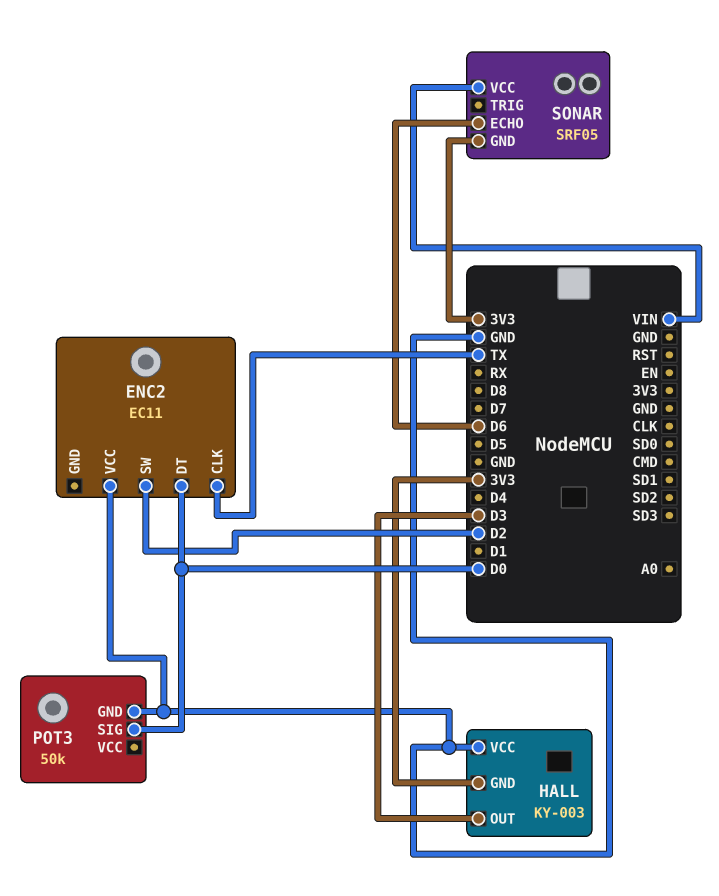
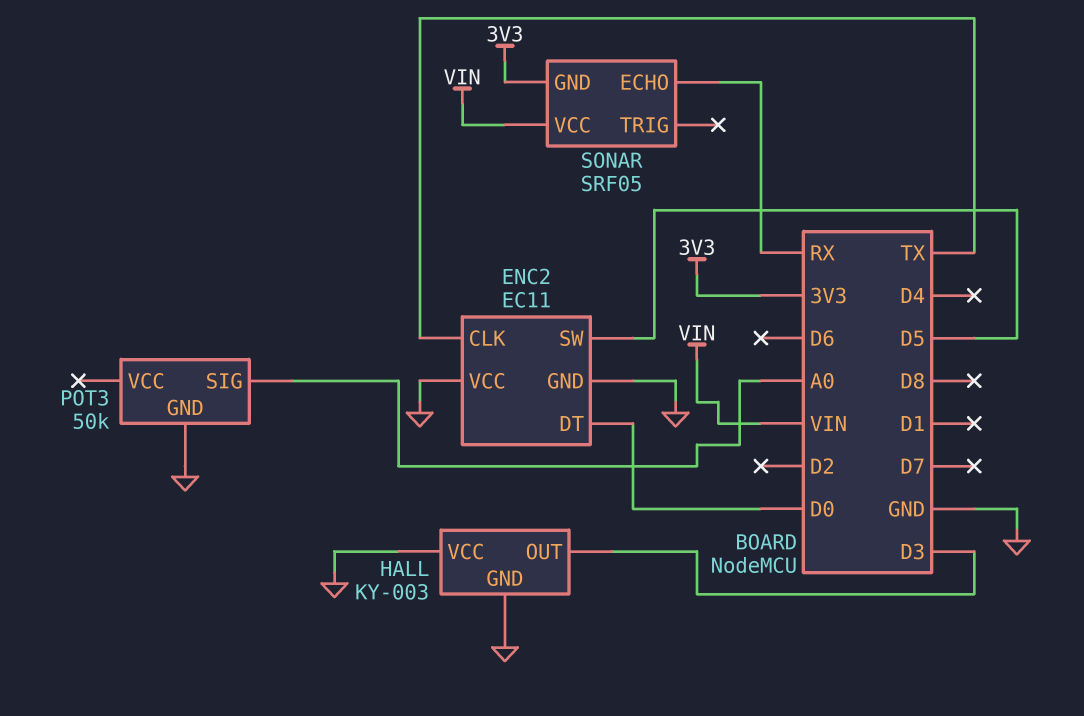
ENC2 pin GND: none -> GND
ENC2 pin SW: D2 -> D5
HALL pin GND: 3V3 -> GND
POT3 pin SIG: D0 -> A0
SONAR pin ECHO: D6 -> RX

